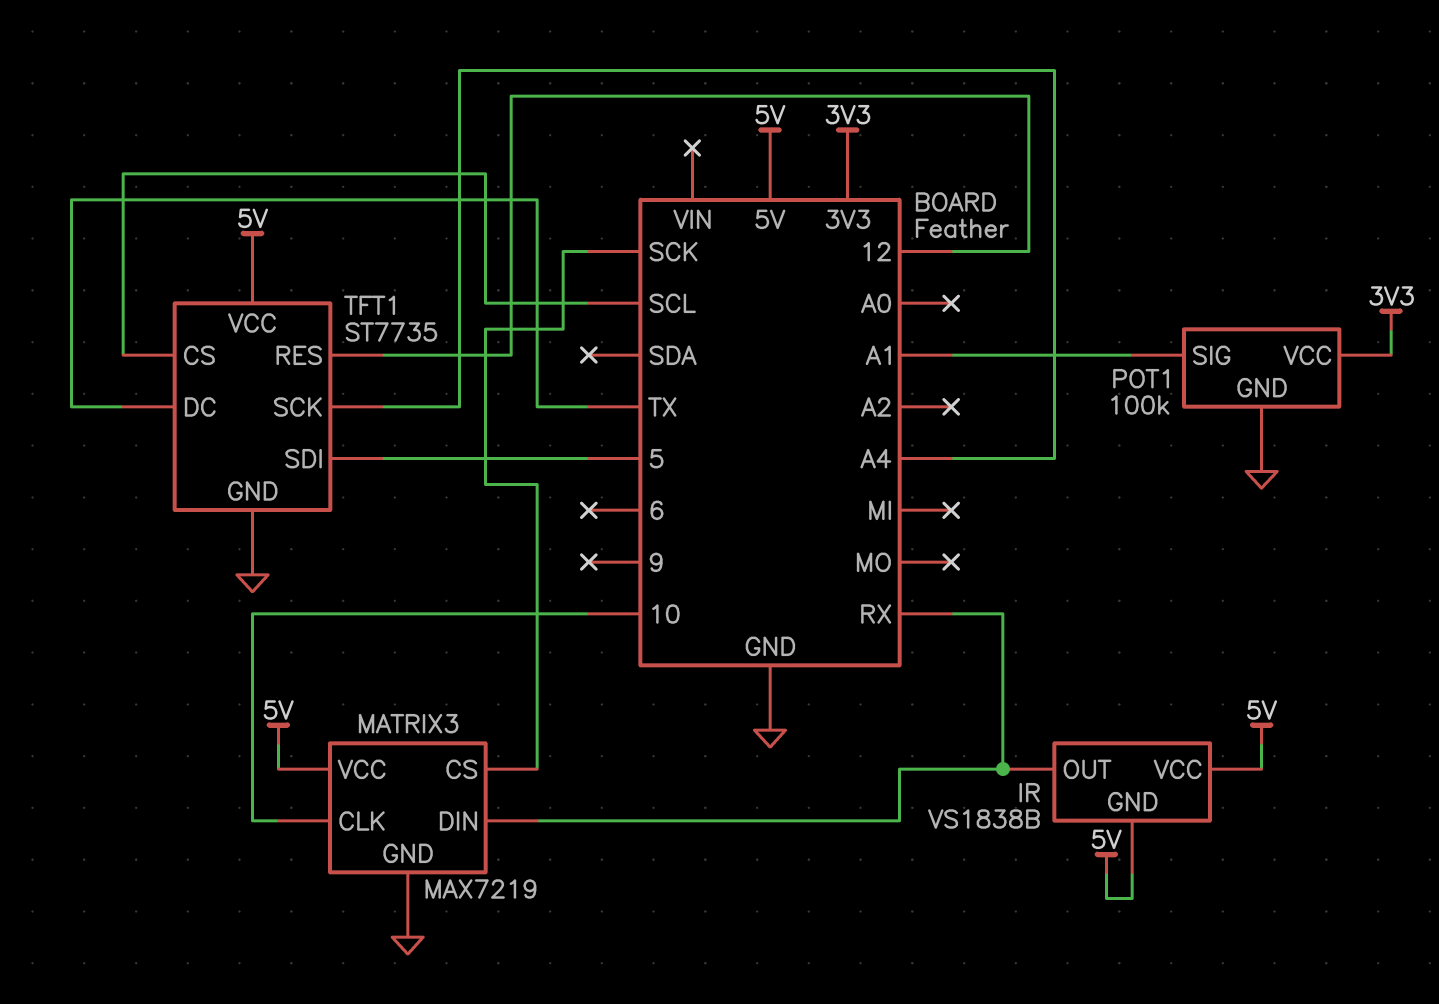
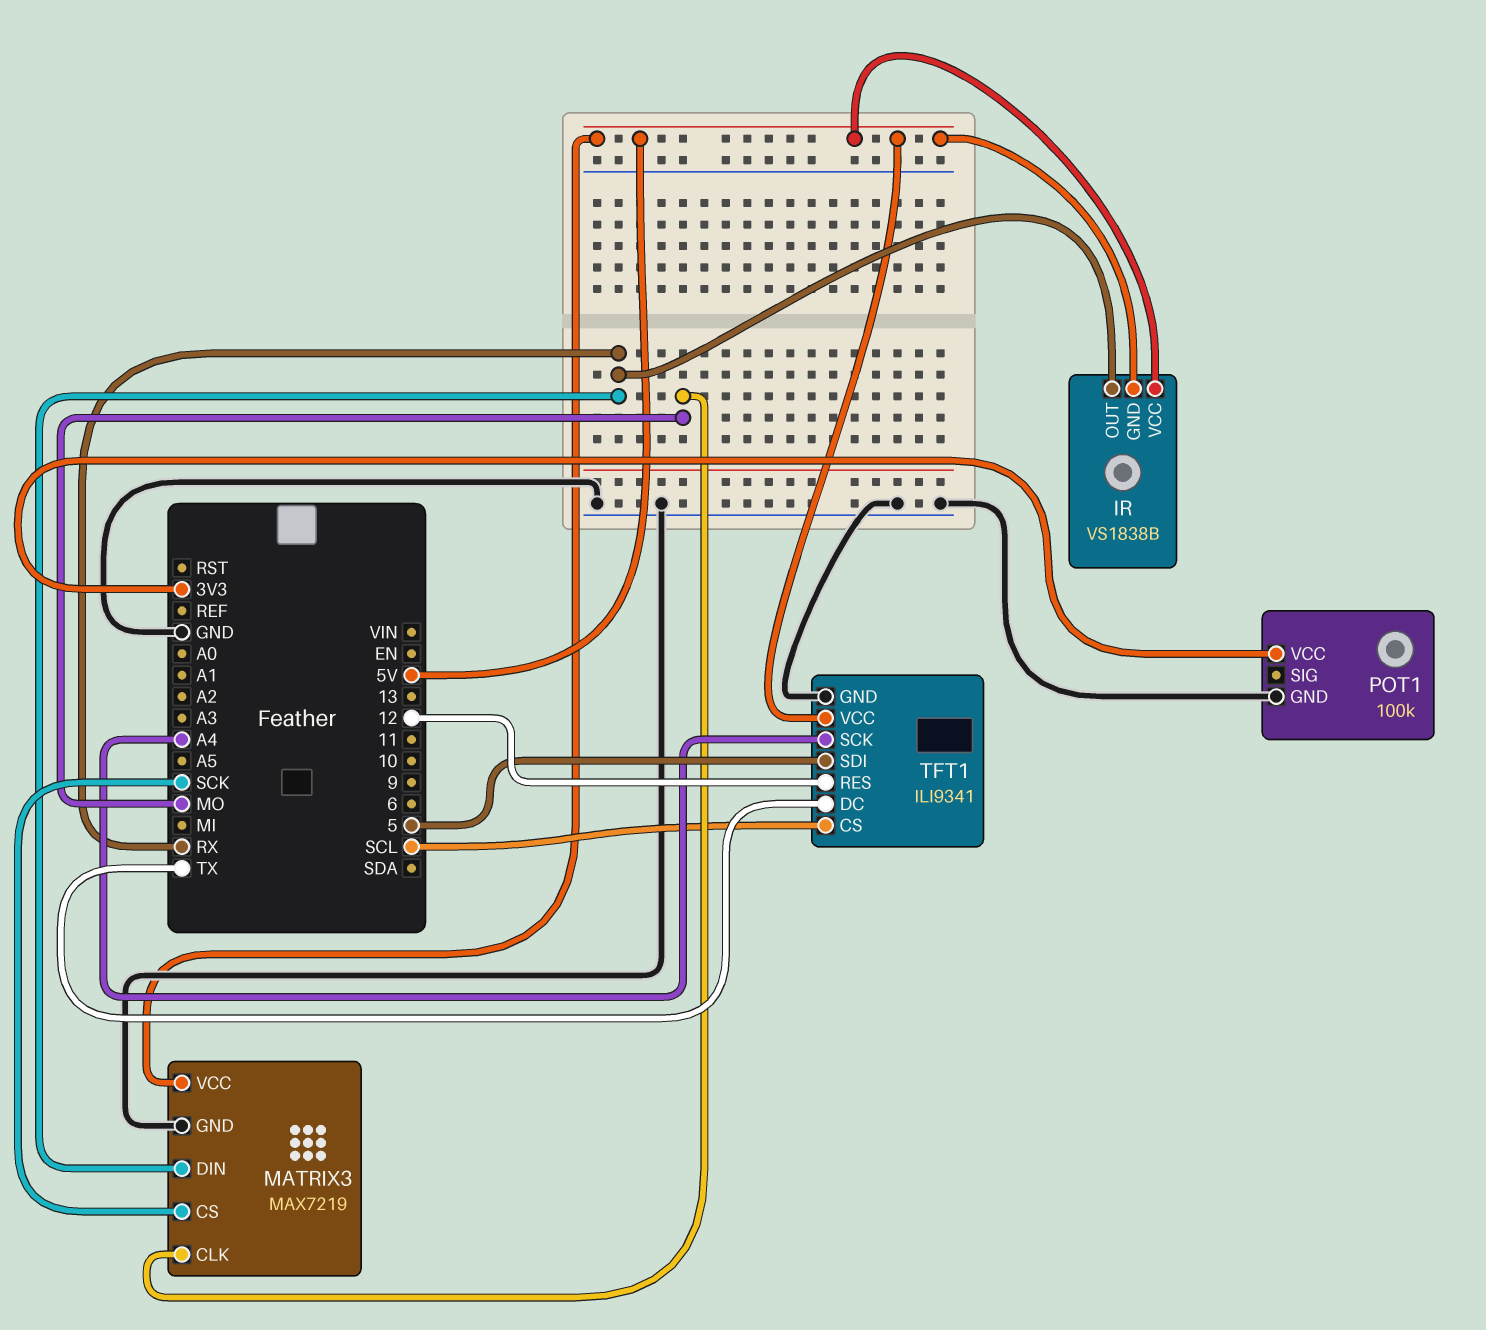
MATRIX3 pin CLK: 10 -> MO
POT1 pin SIG: A1 -> none
TFT1: ST7735 -> ILI9341

